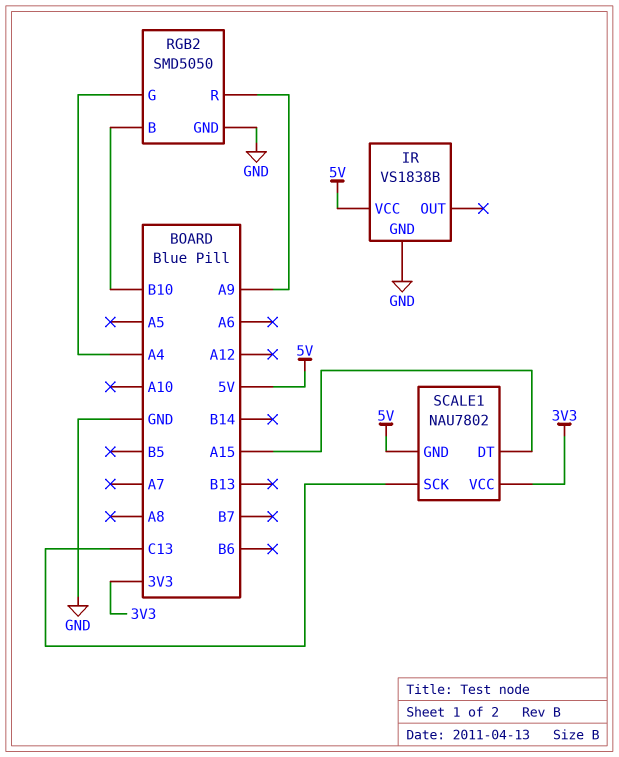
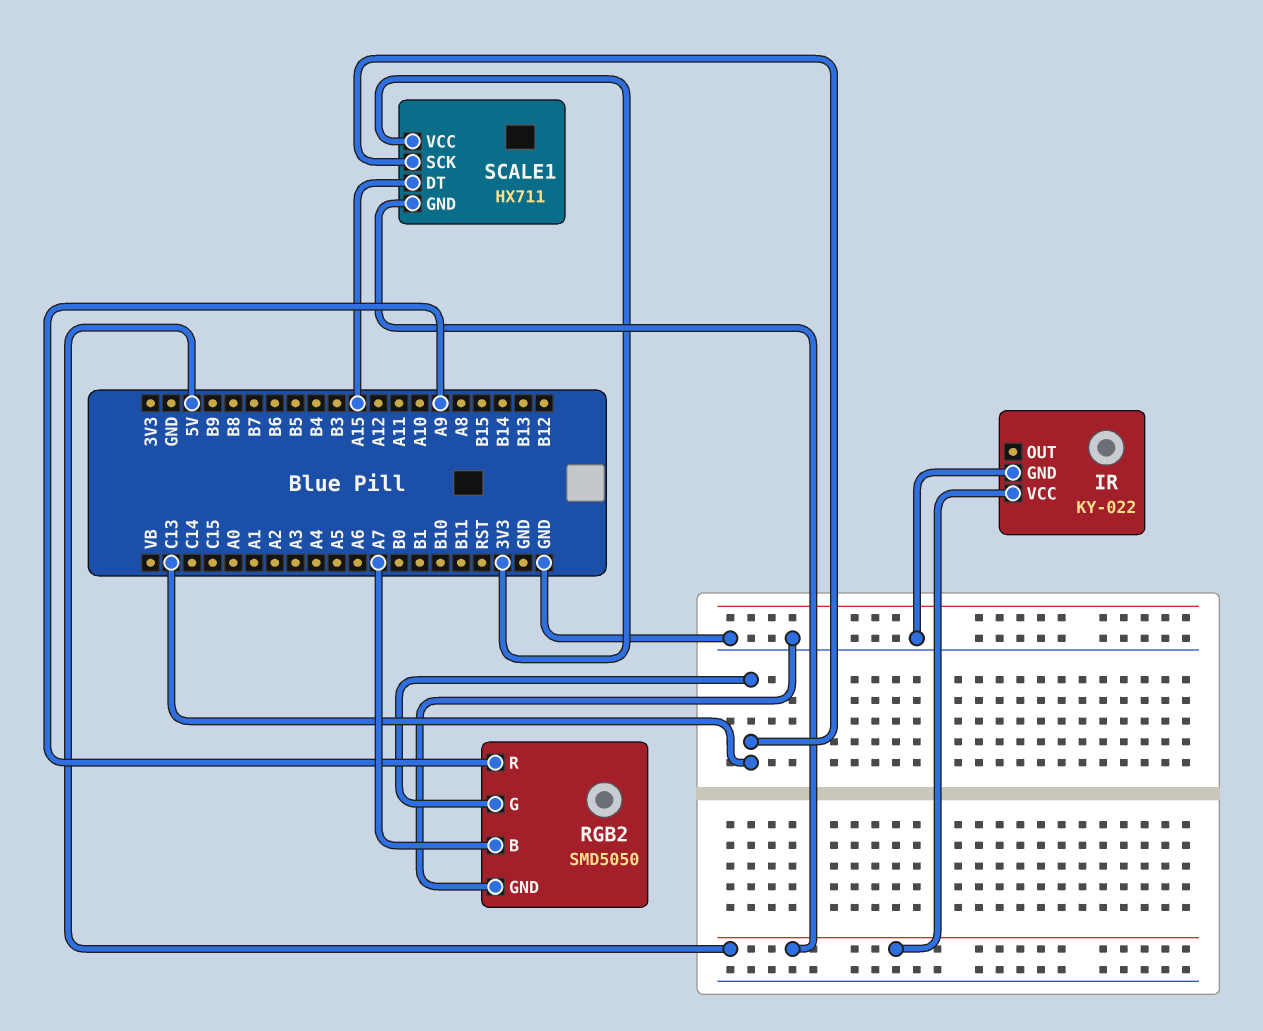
IR: VS1838B -> KY-022
RGB2 pin B: B10 -> A7
RGB2 pin G: A4 -> C13
SCALE1: NAU7802 -> HX711

